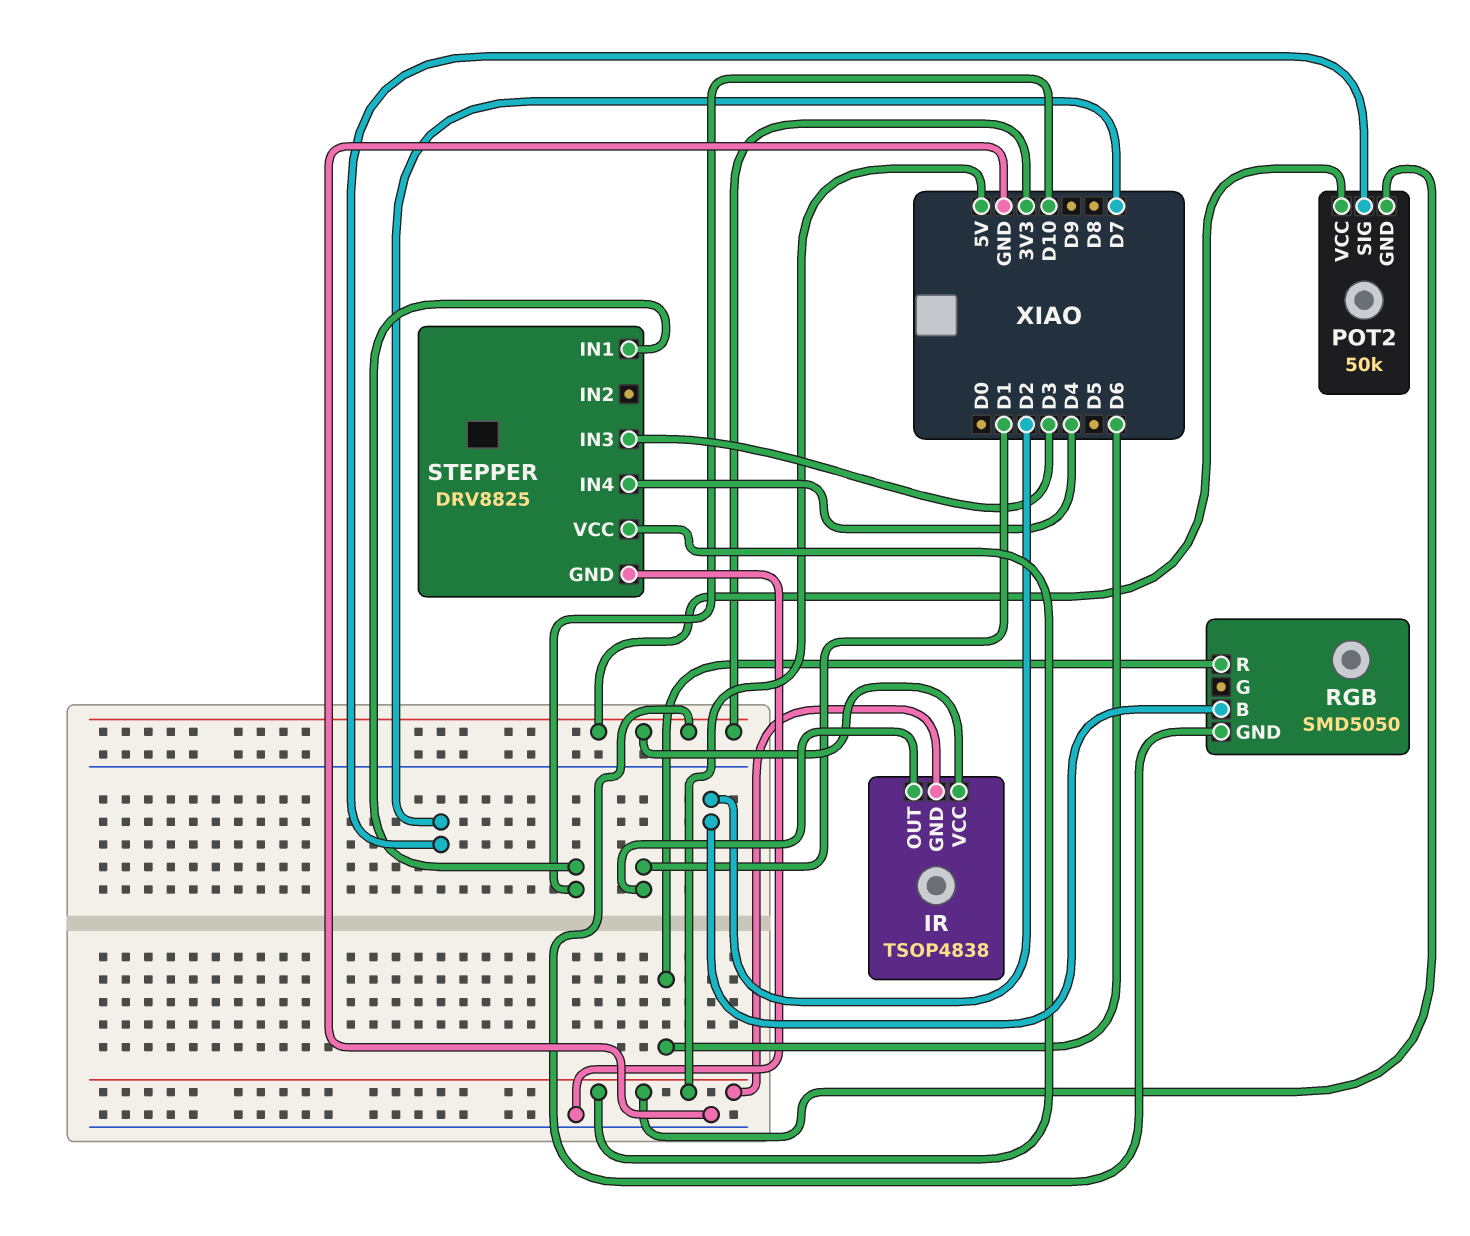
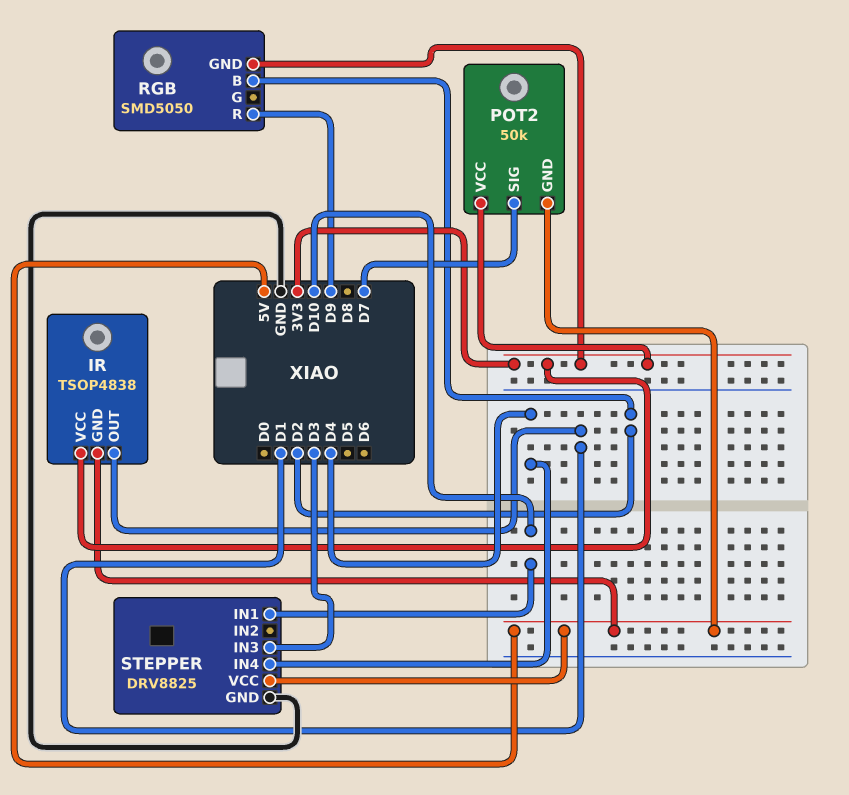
RGB pin R: D6 -> D9

